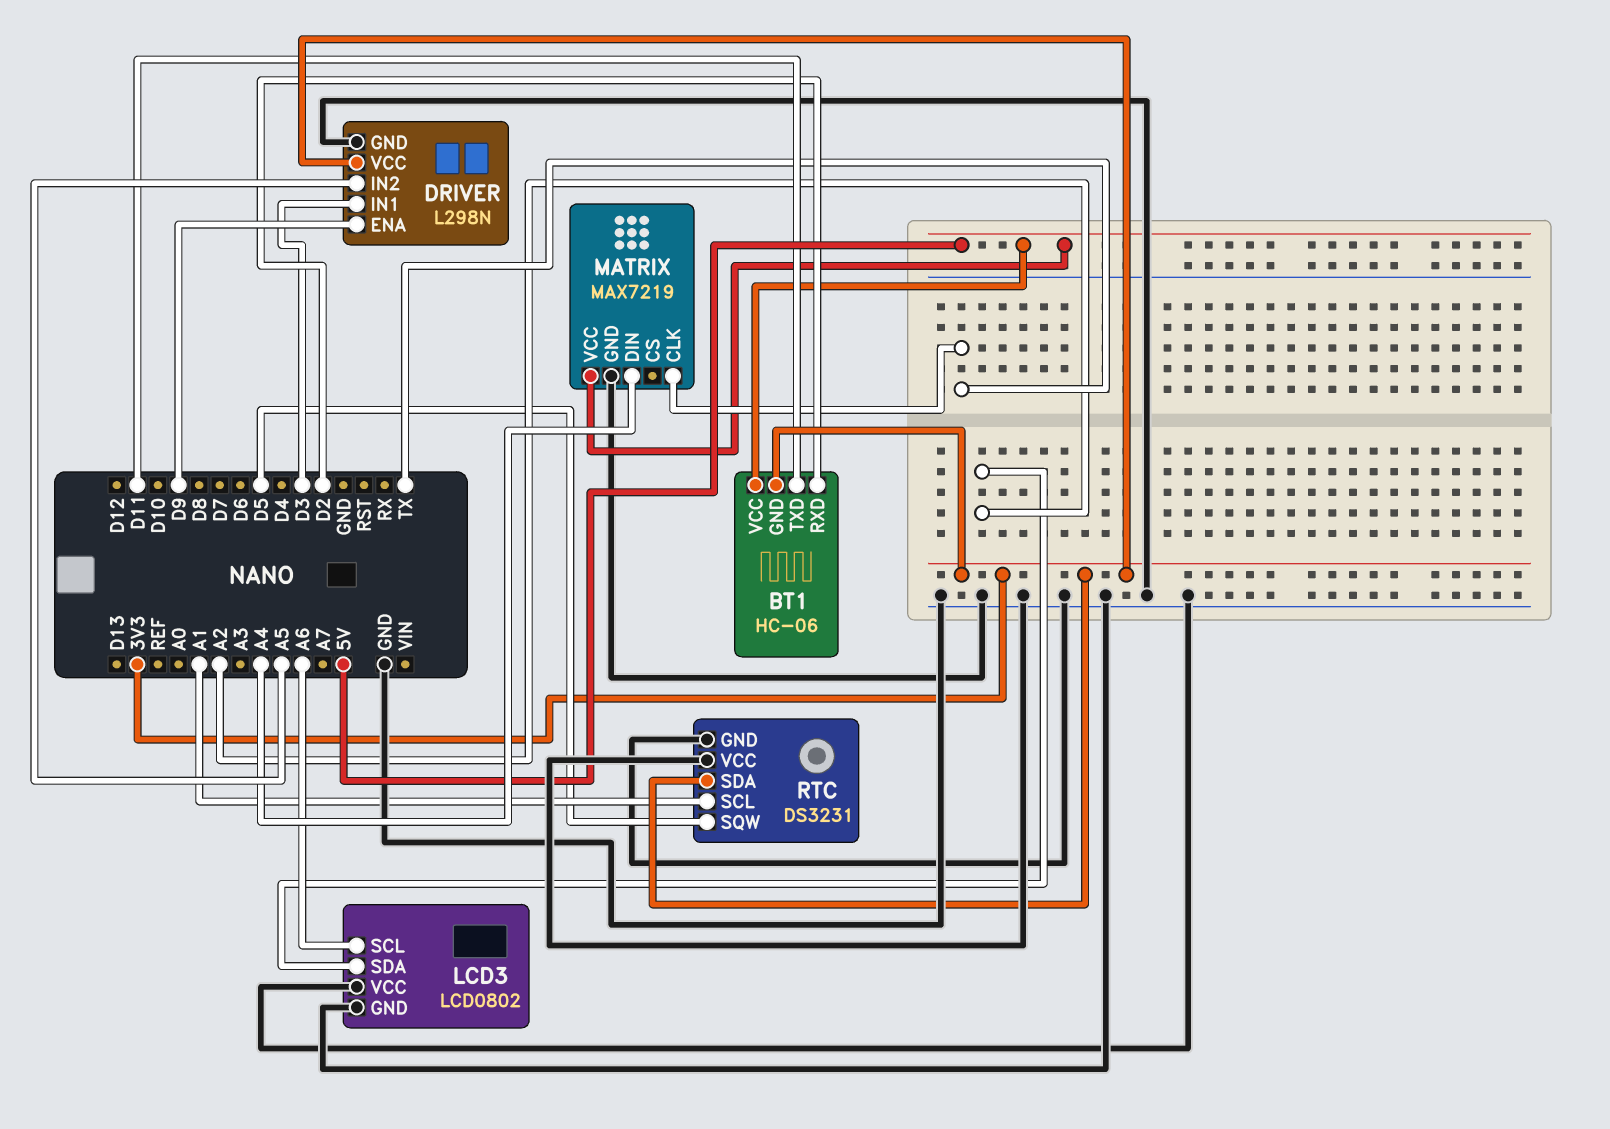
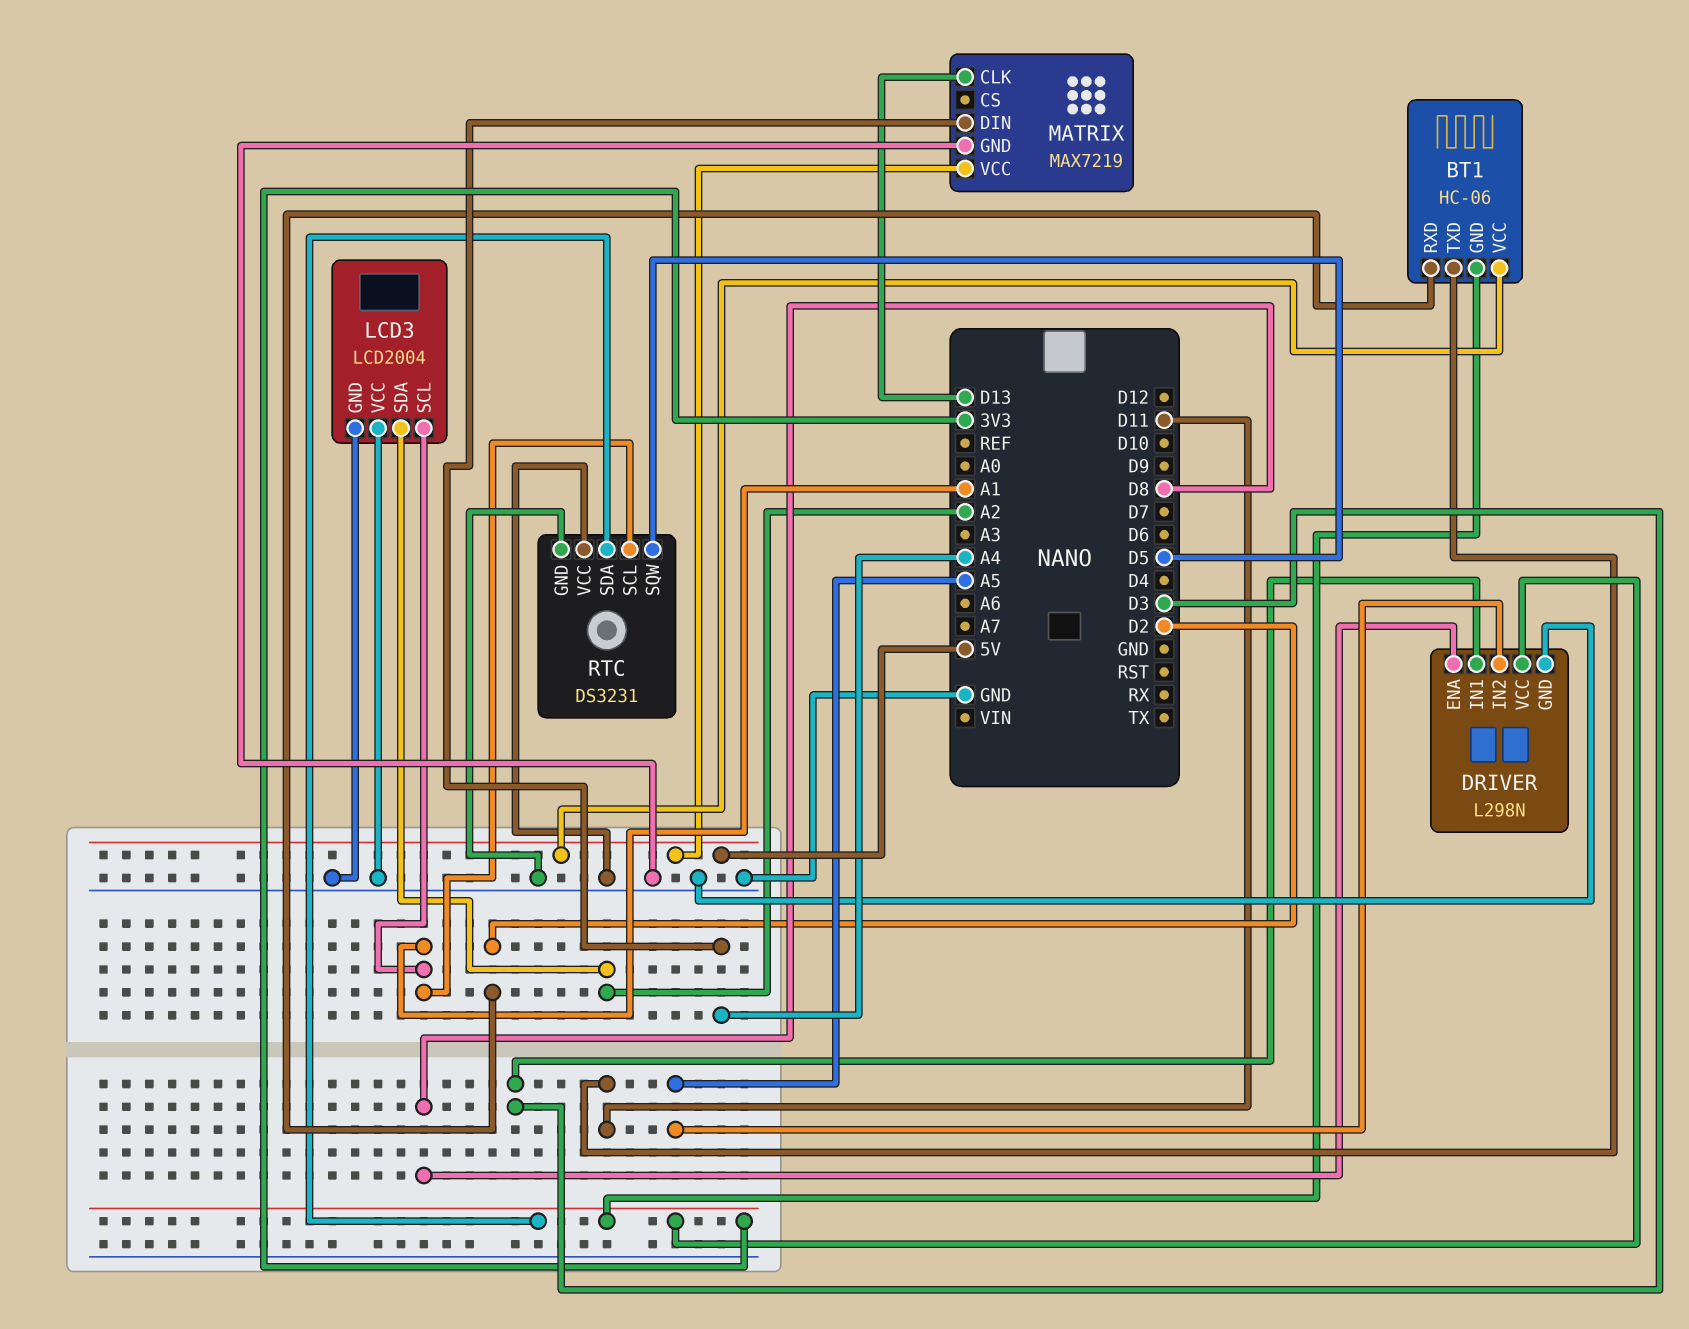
DRIVER pin ENA: D9 -> D8
LCD3: LCD0802 -> LCD2004
LCD3 pin SCL: A6 -> A1
MATRIX pin CLK: TX -> D13

